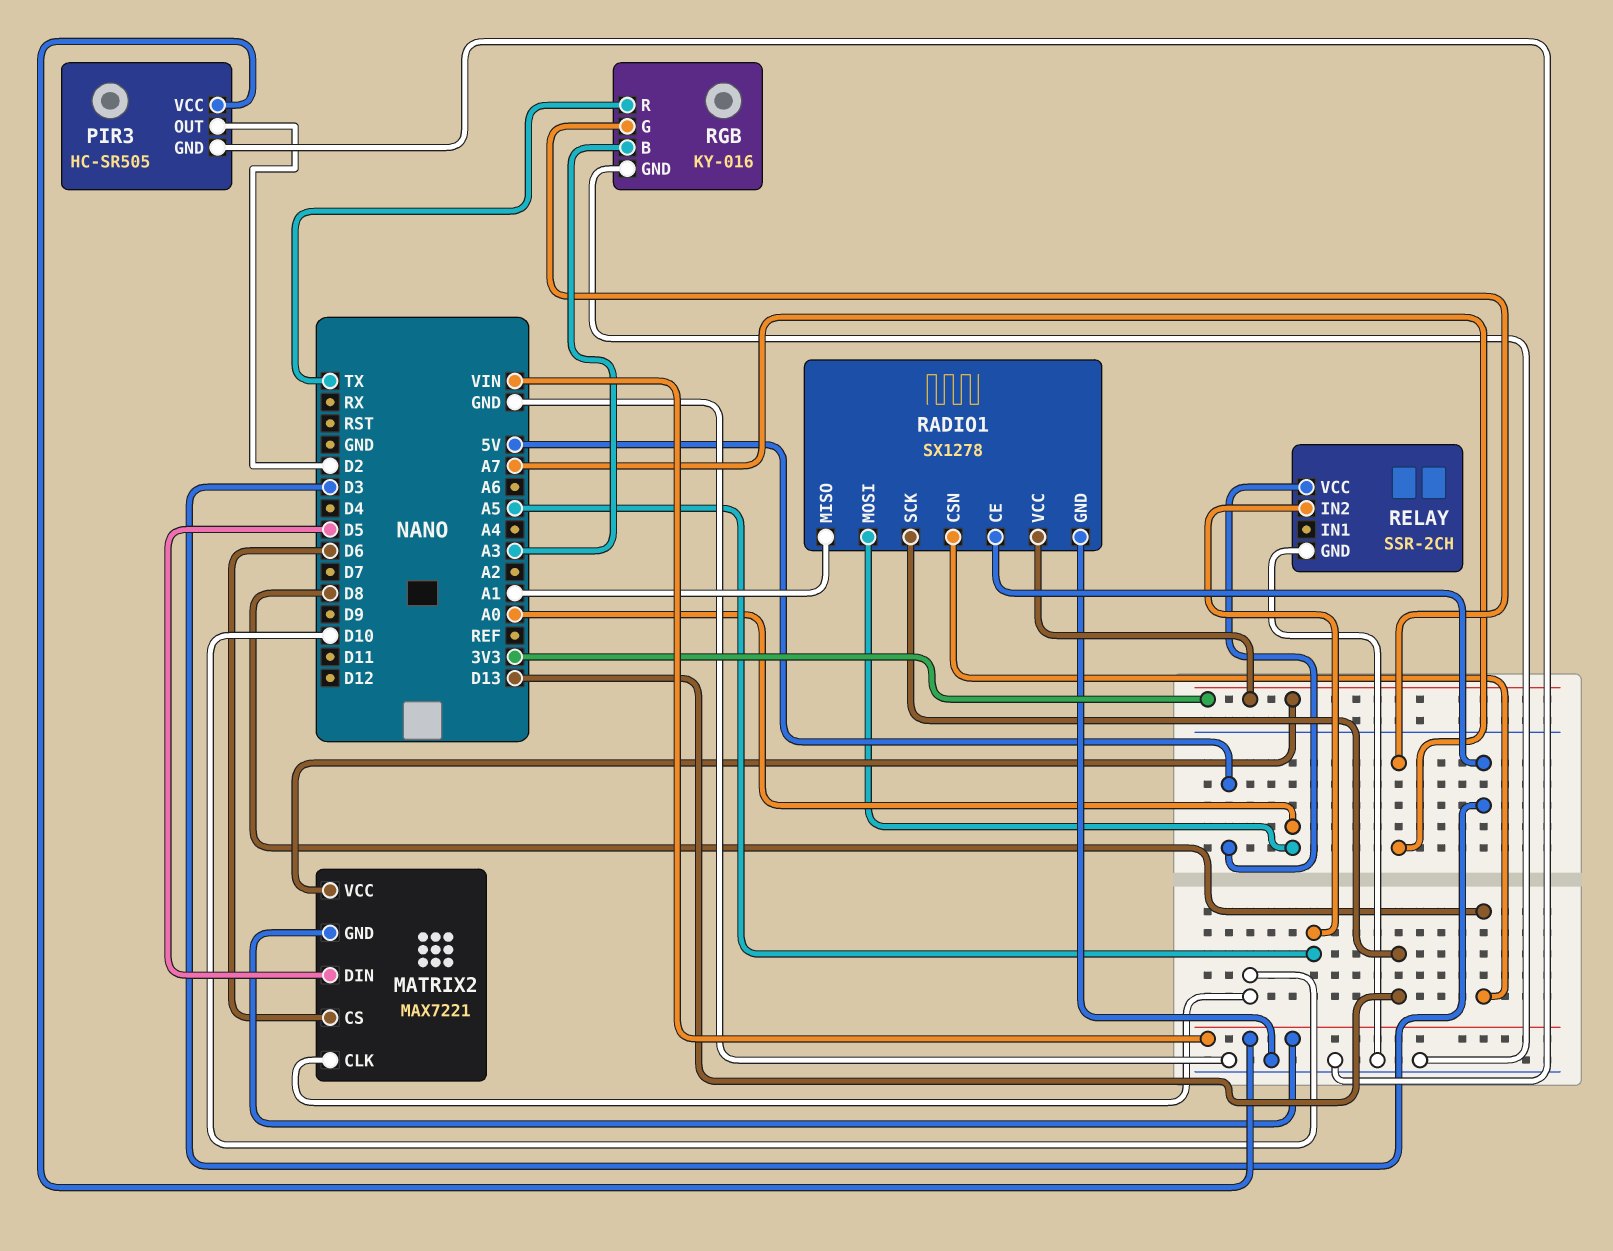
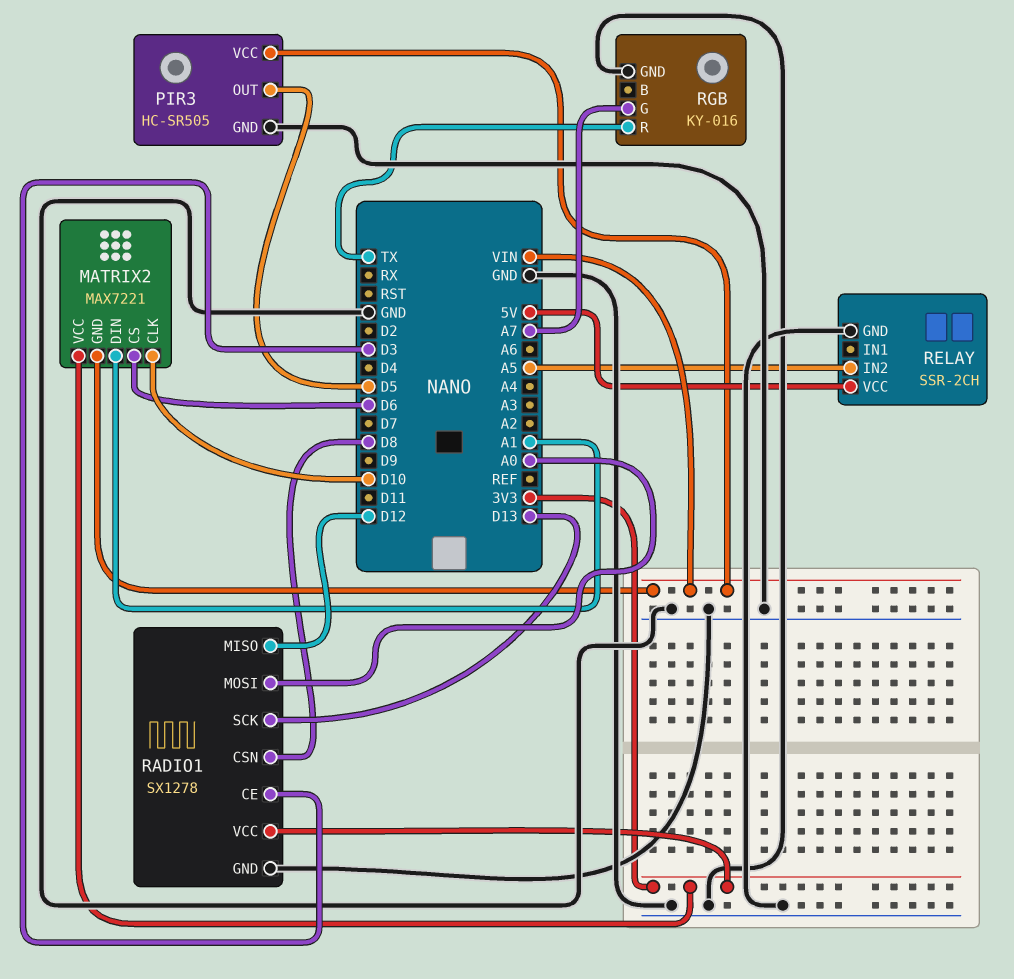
MATRIX2 pin DIN: D5 -> A1
PIR3 pin OUT: D2 -> D5
RADIO1 pin MISO: A1 -> D12
RGB pin B: A3 -> none

